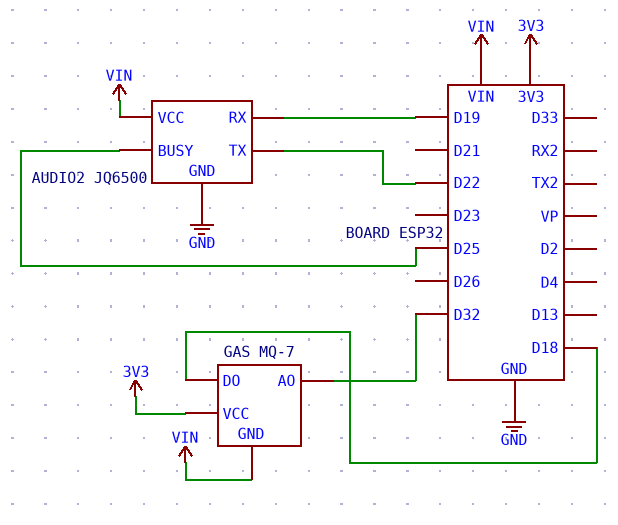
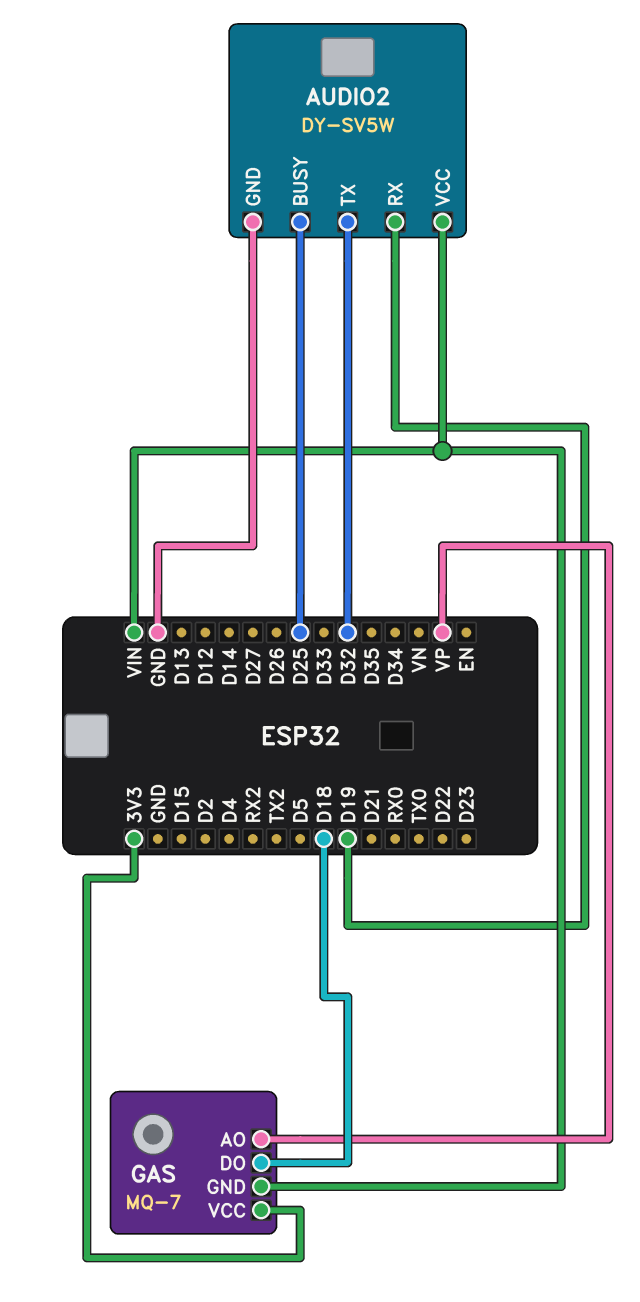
AUDIO2: JQ6500 -> DY-SV5W
AUDIO2 pin TX: D22 -> D32
GAS pin AO: D32 -> VP

